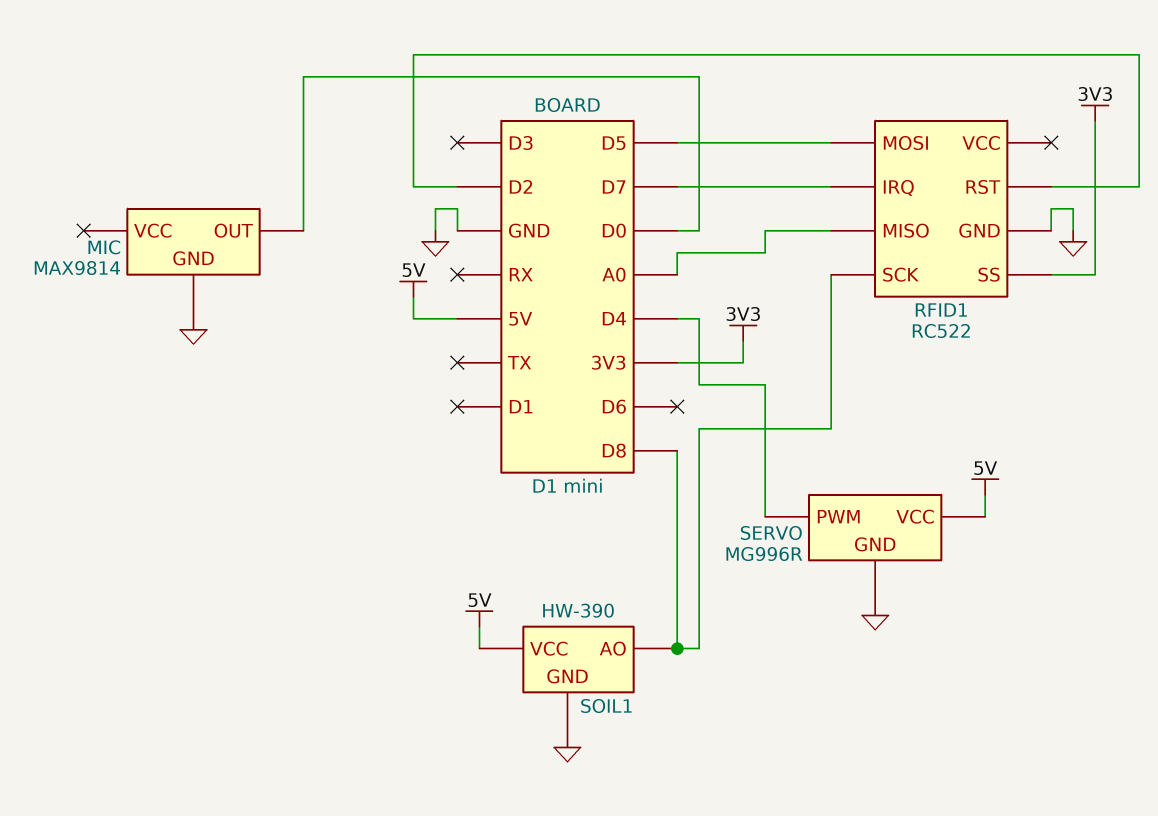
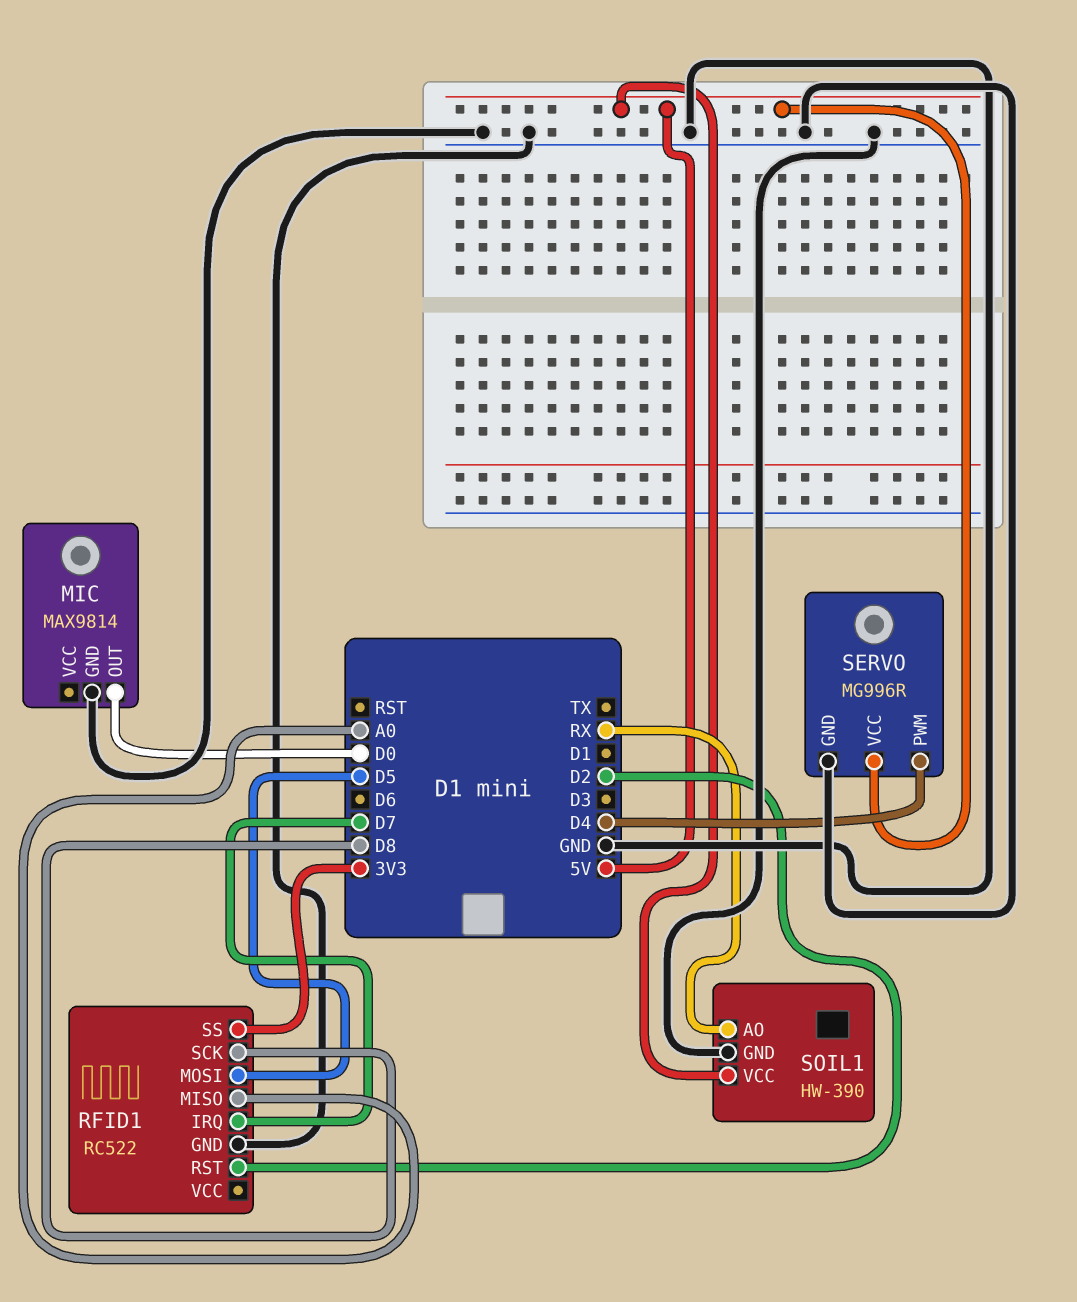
SOIL1 pin AO: D8 -> RX

